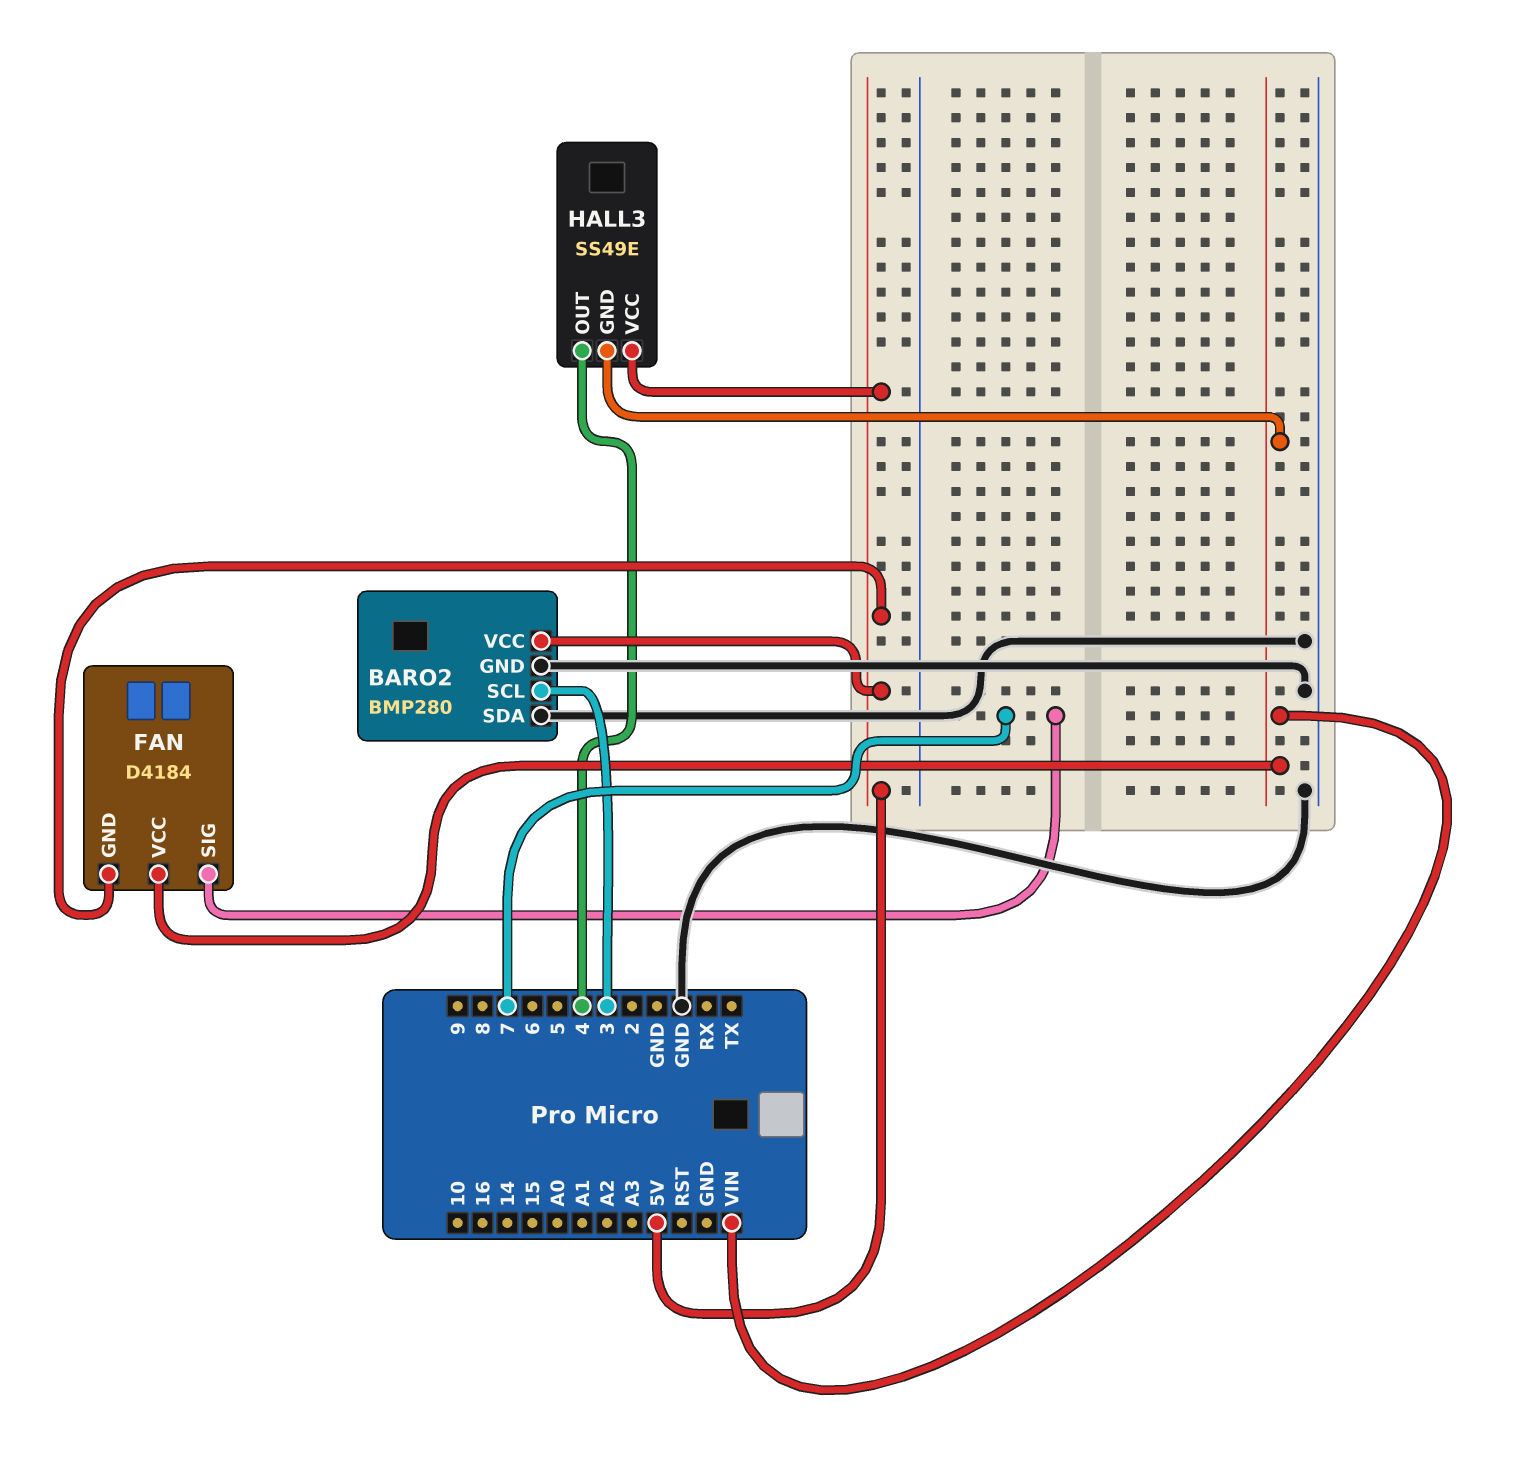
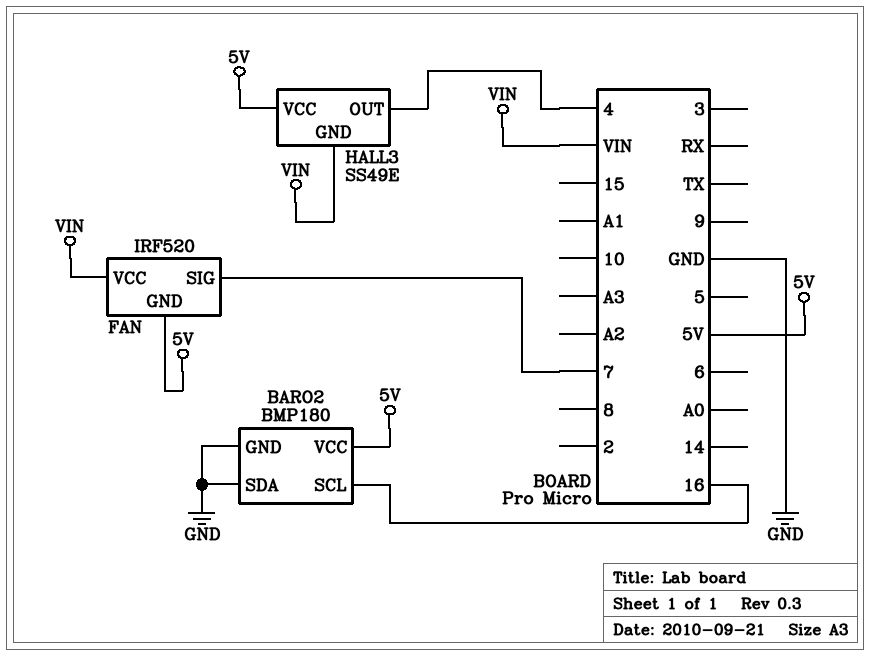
BARO2: BMP280 -> BMP180
BARO2 pin SCL: 3 -> 16
FAN: D4184 -> IRF520

